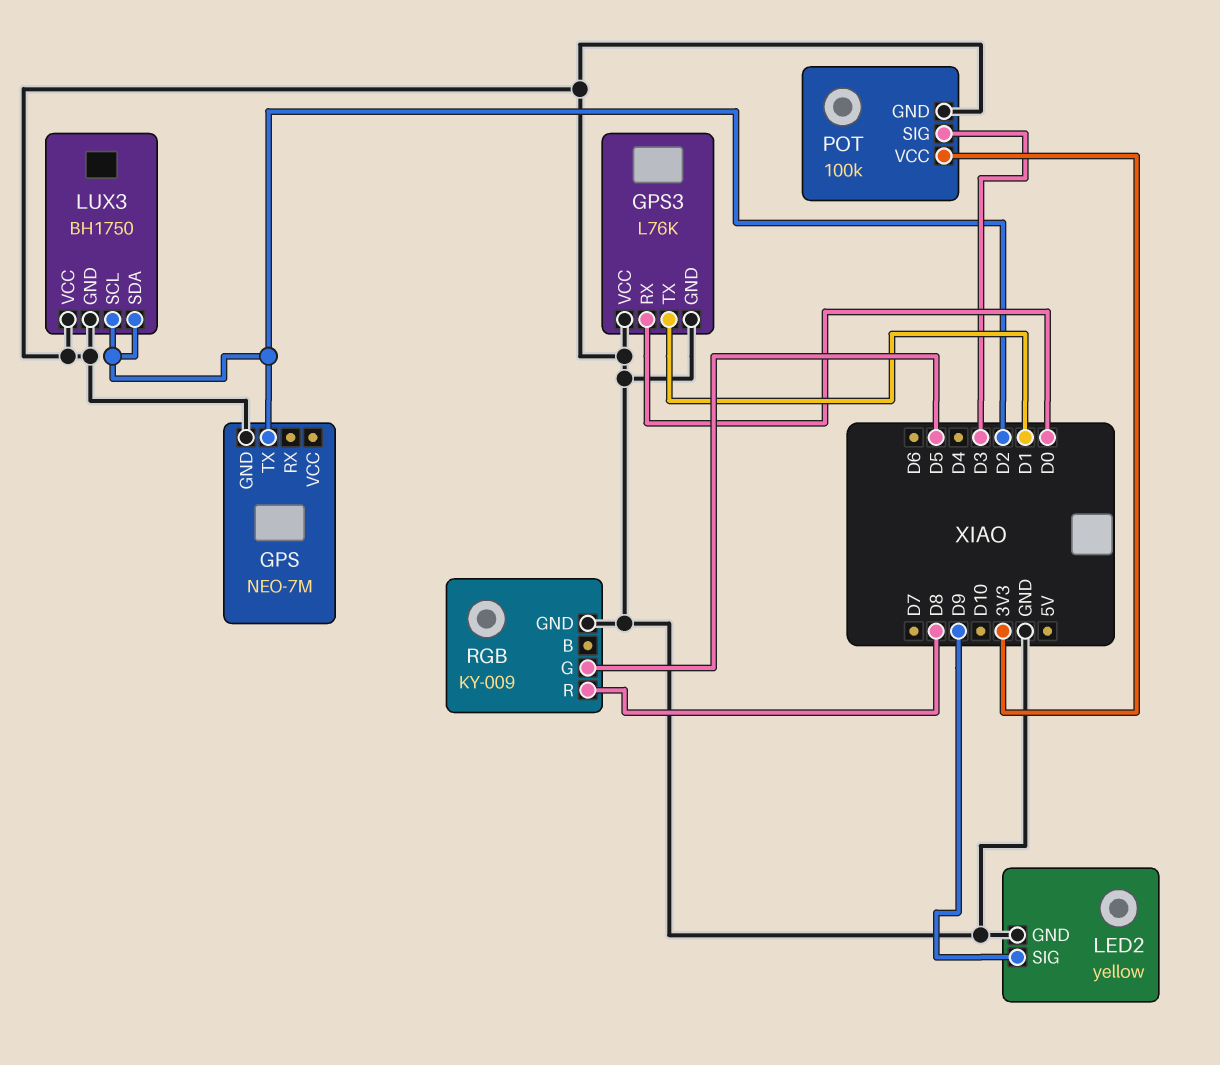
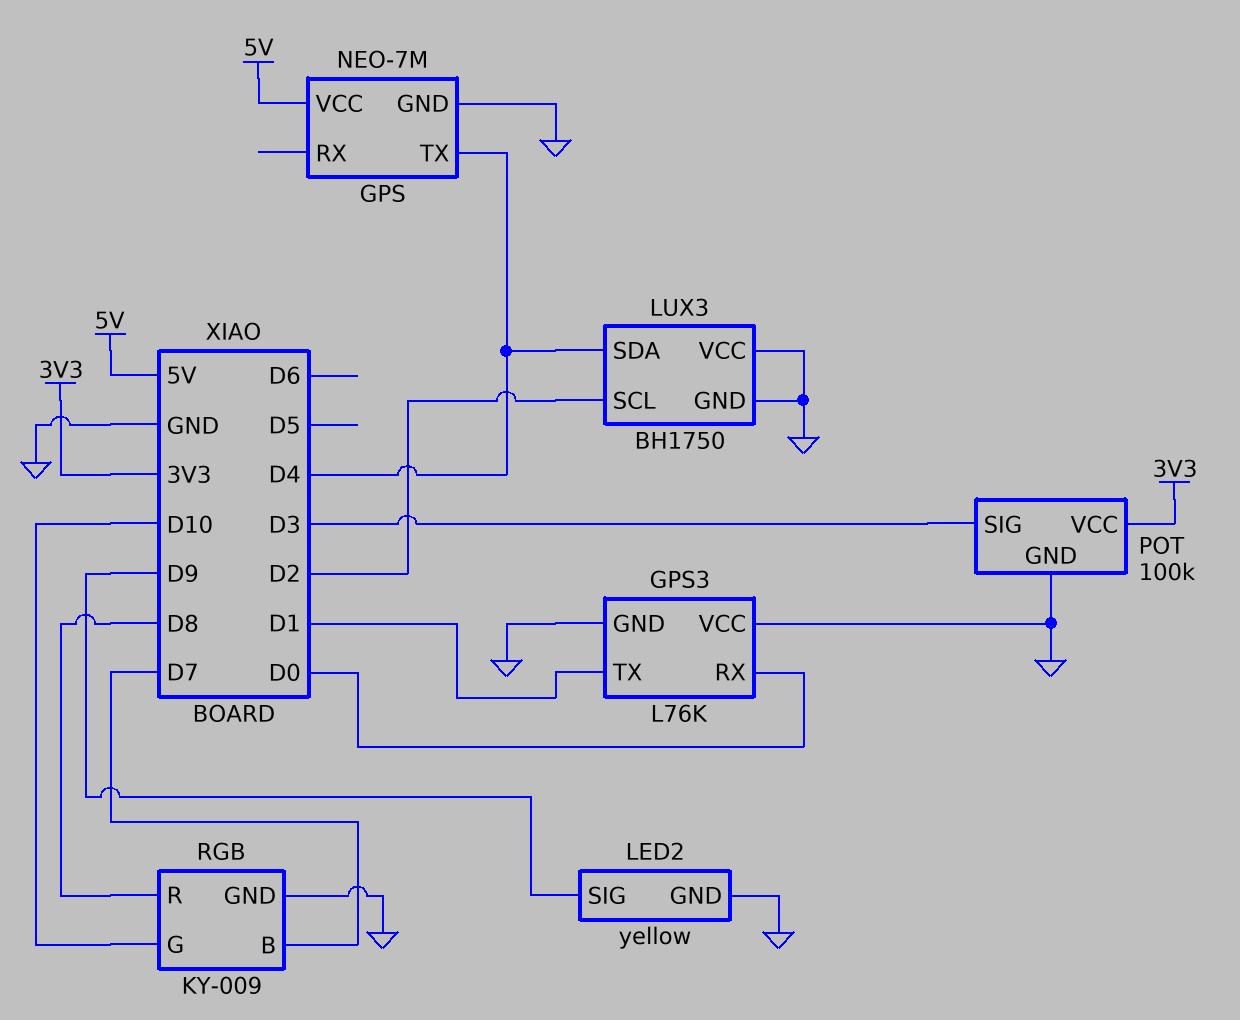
GPS pin TX: D2 -> D4
GPS pin VCC: none -> 5V
LUX3 pin SDA: D2 -> D4
RGB pin B: none -> D7
RGB pin G: D5 -> D10

